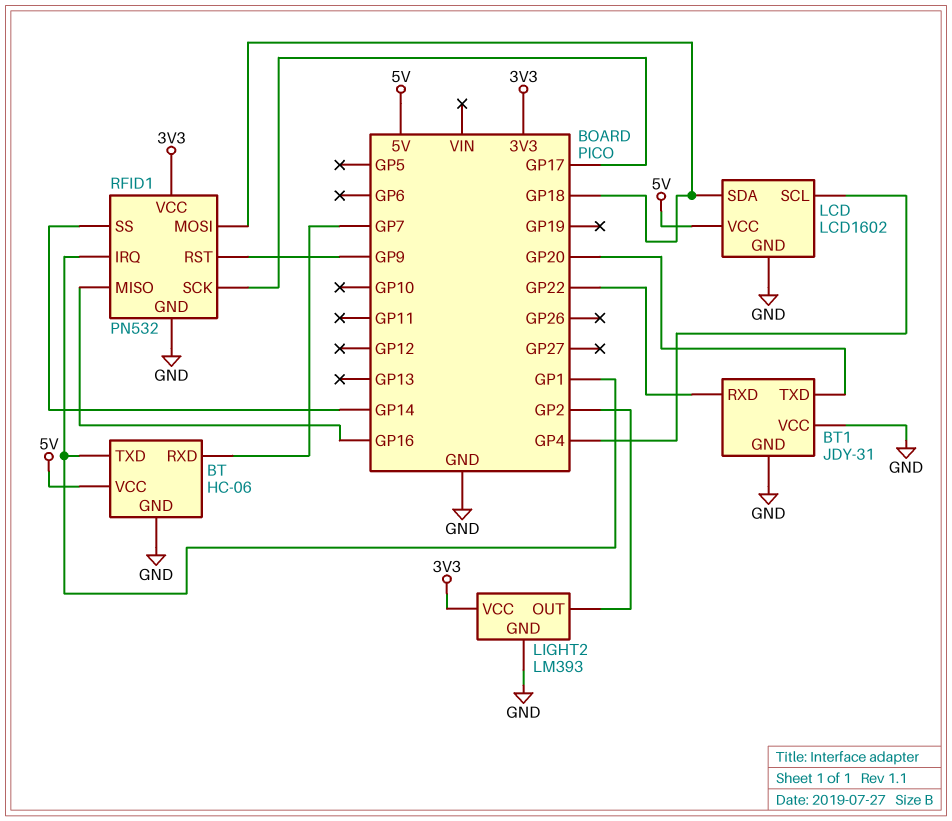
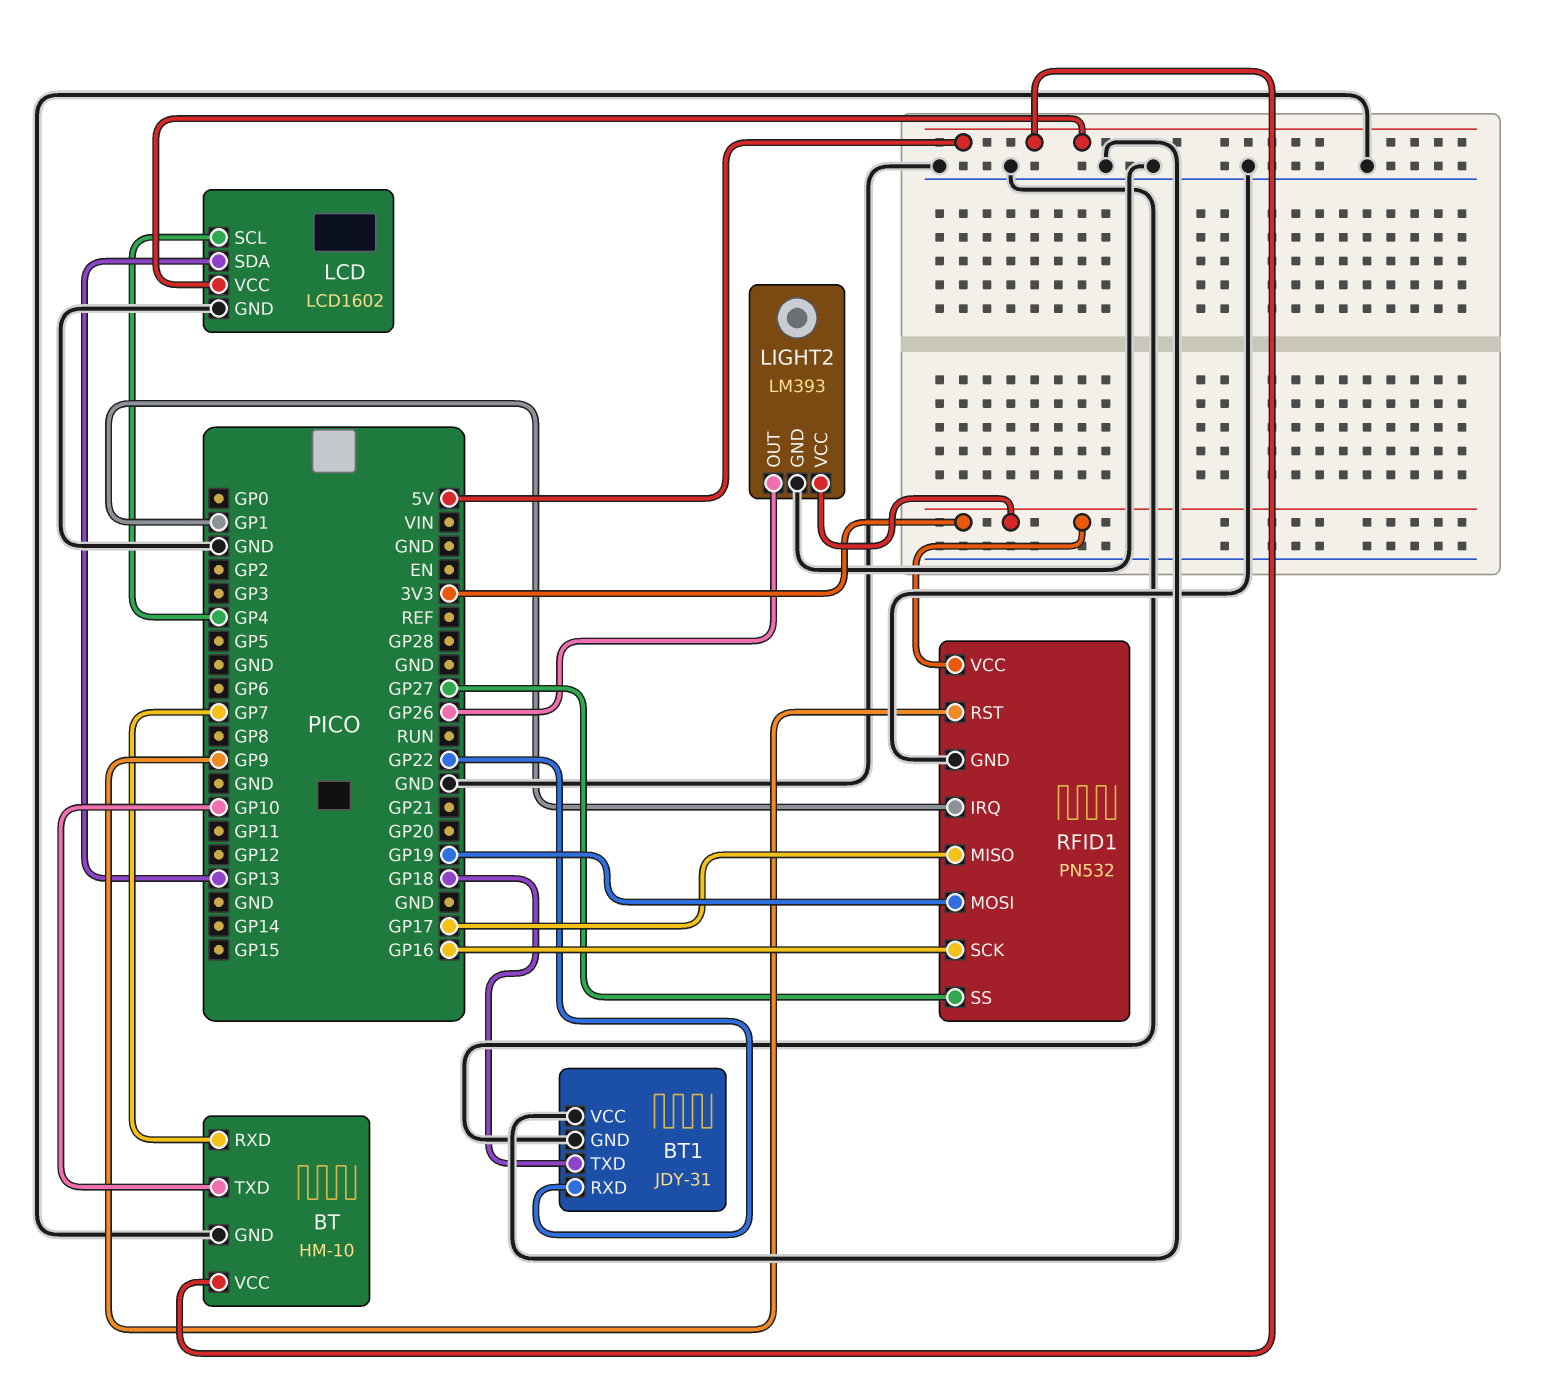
BT: HC-06 -> HM-10
BT pin TXD: GP1 -> GP10
BT1 pin TXD: GP20 -> GP18
LCD pin SDA: GP18 -> GP13
LIGHT2 pin OUT: GP2 -> GP26
RFID1 pin MISO: GP16 -> GP17
RFID1 pin MOSI: GP18 -> GP19
RFID1 pin SCK: GP17 -> GP16
RFID1 pin SS: GP14 -> GP27

